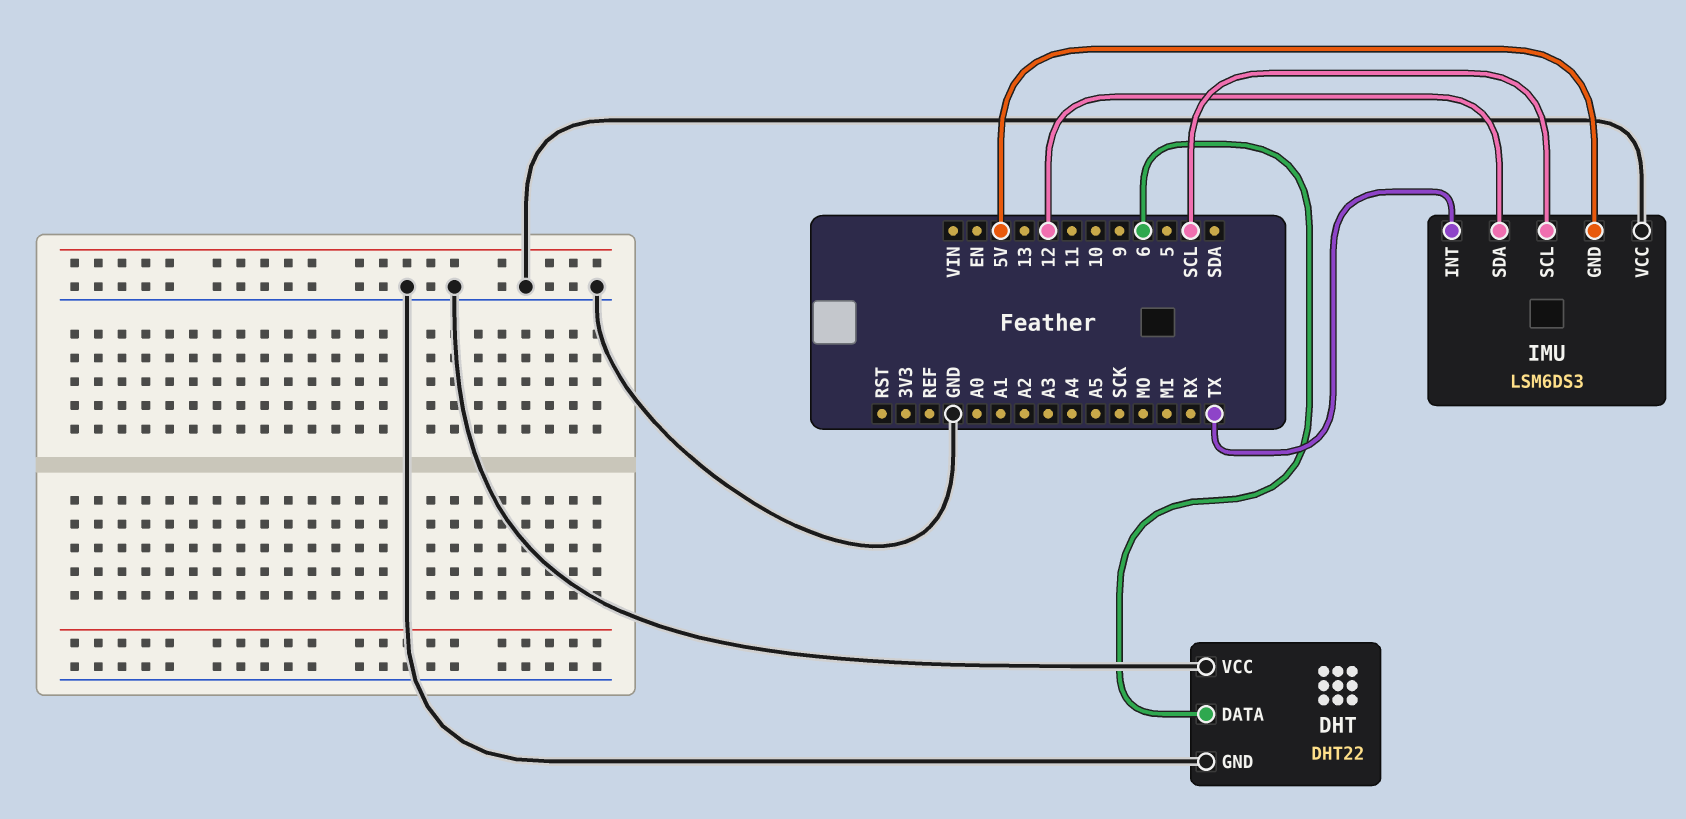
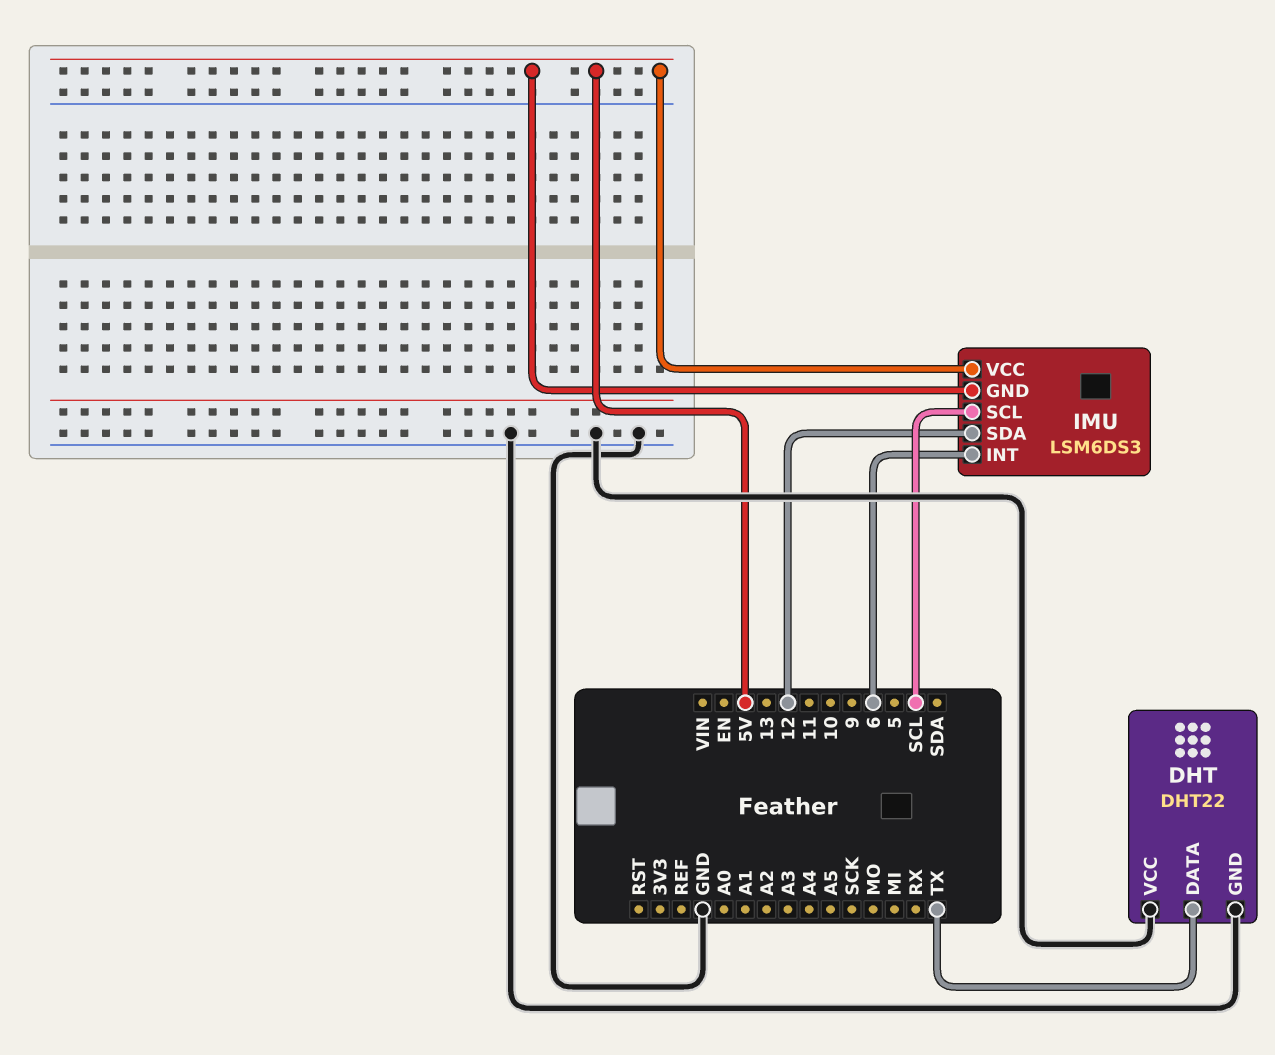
DHT pin DATA: 6 -> TX
IMU pin INT: TX -> 6
IMU pin VCC: GND -> 5V

